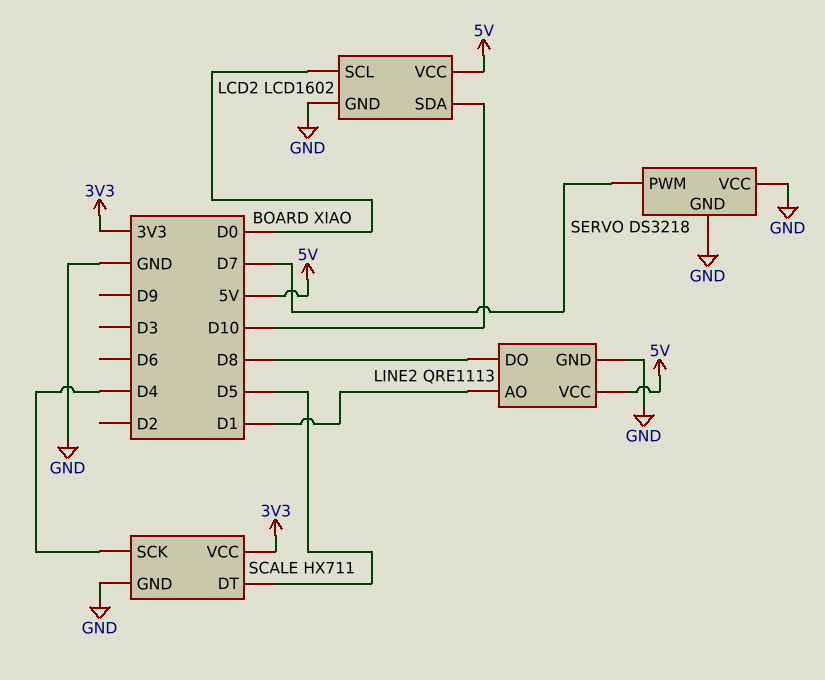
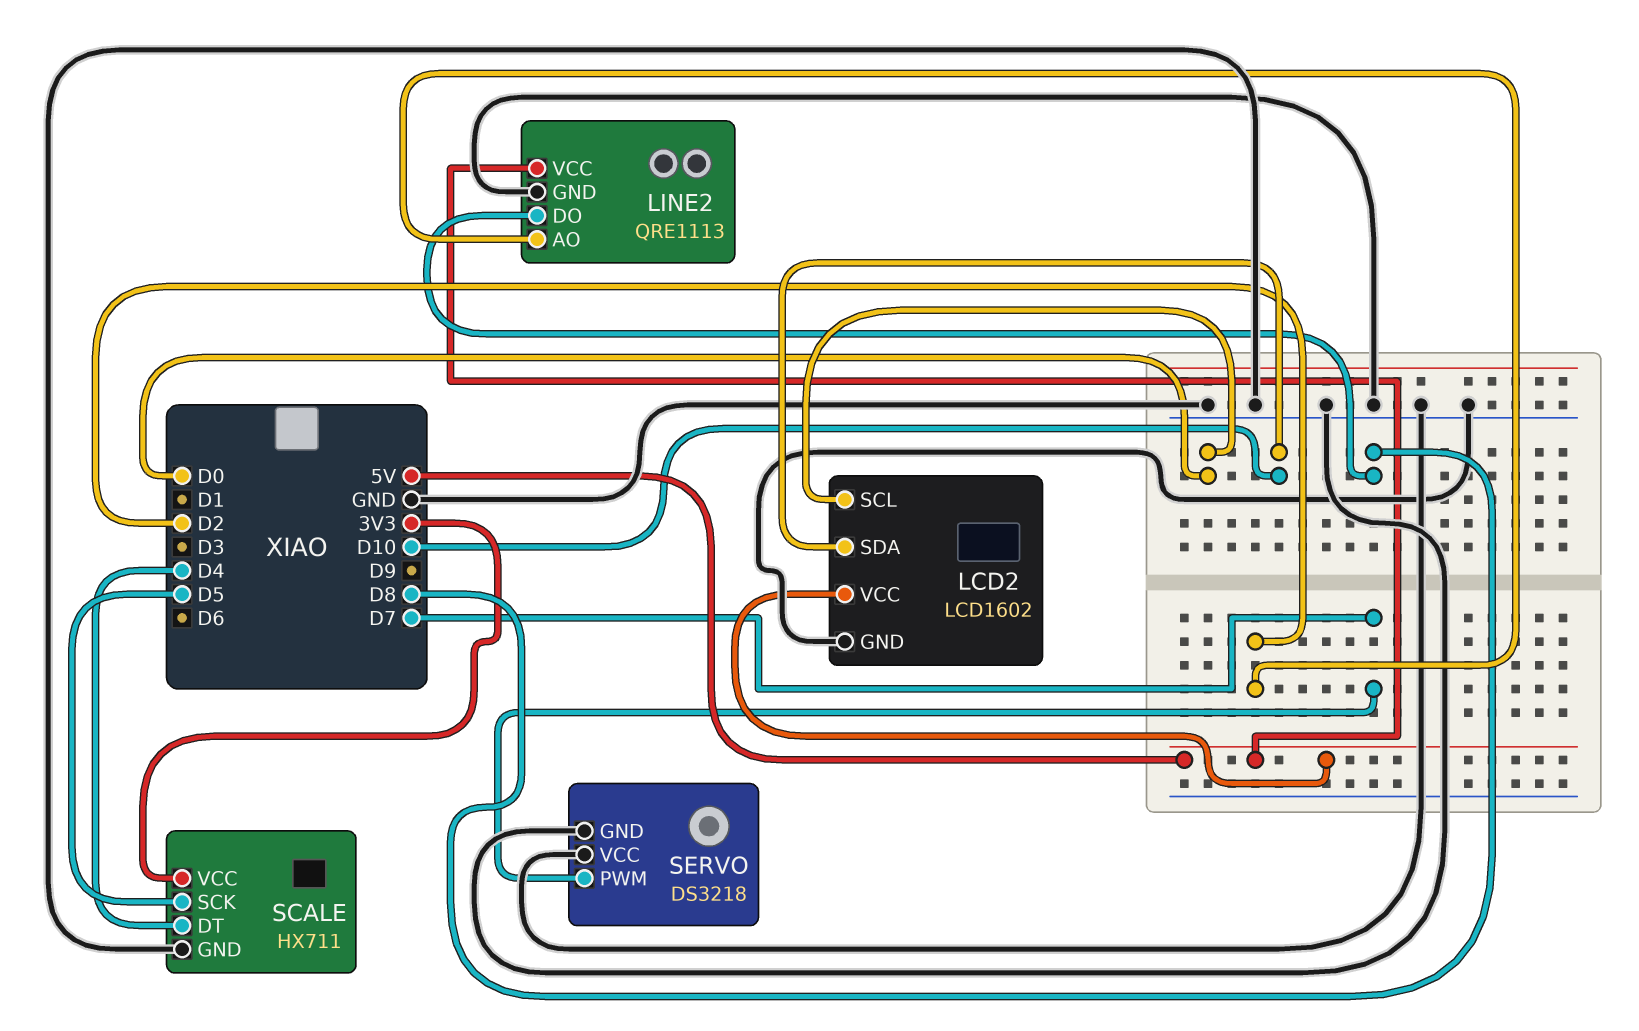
LINE2 pin AO: D1 -> D2
SCALE pin DT: D5 -> D4
SCALE pin SCK: D4 -> D5

